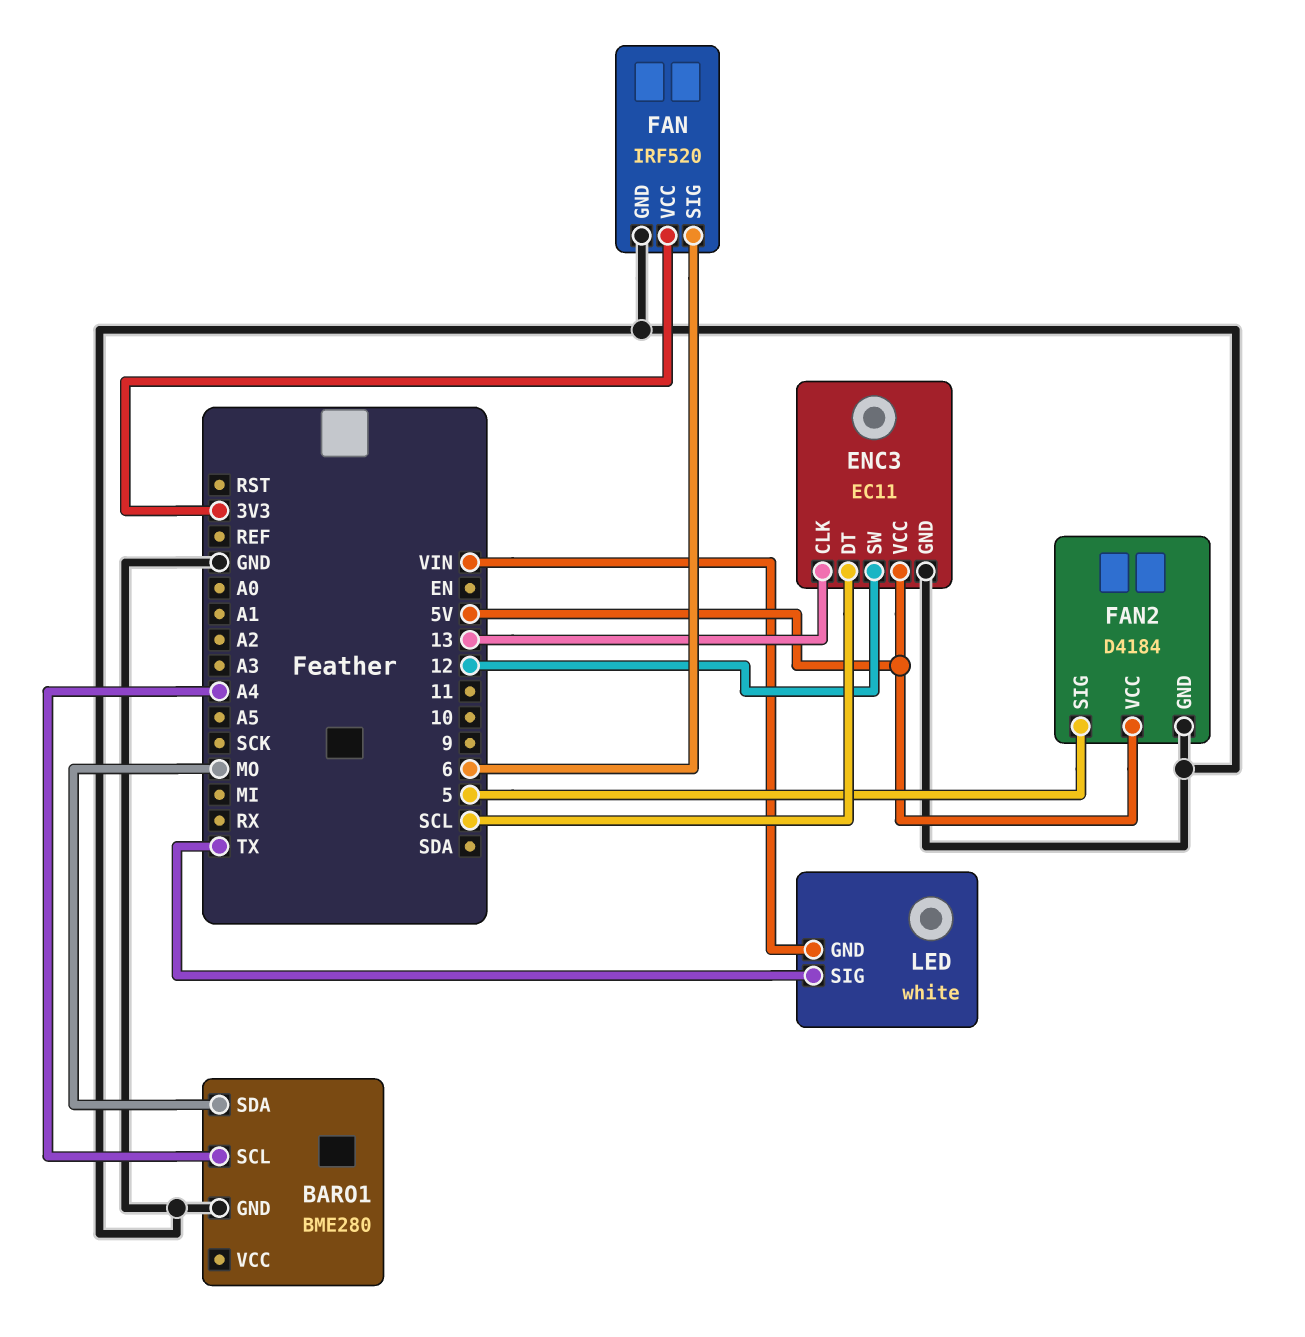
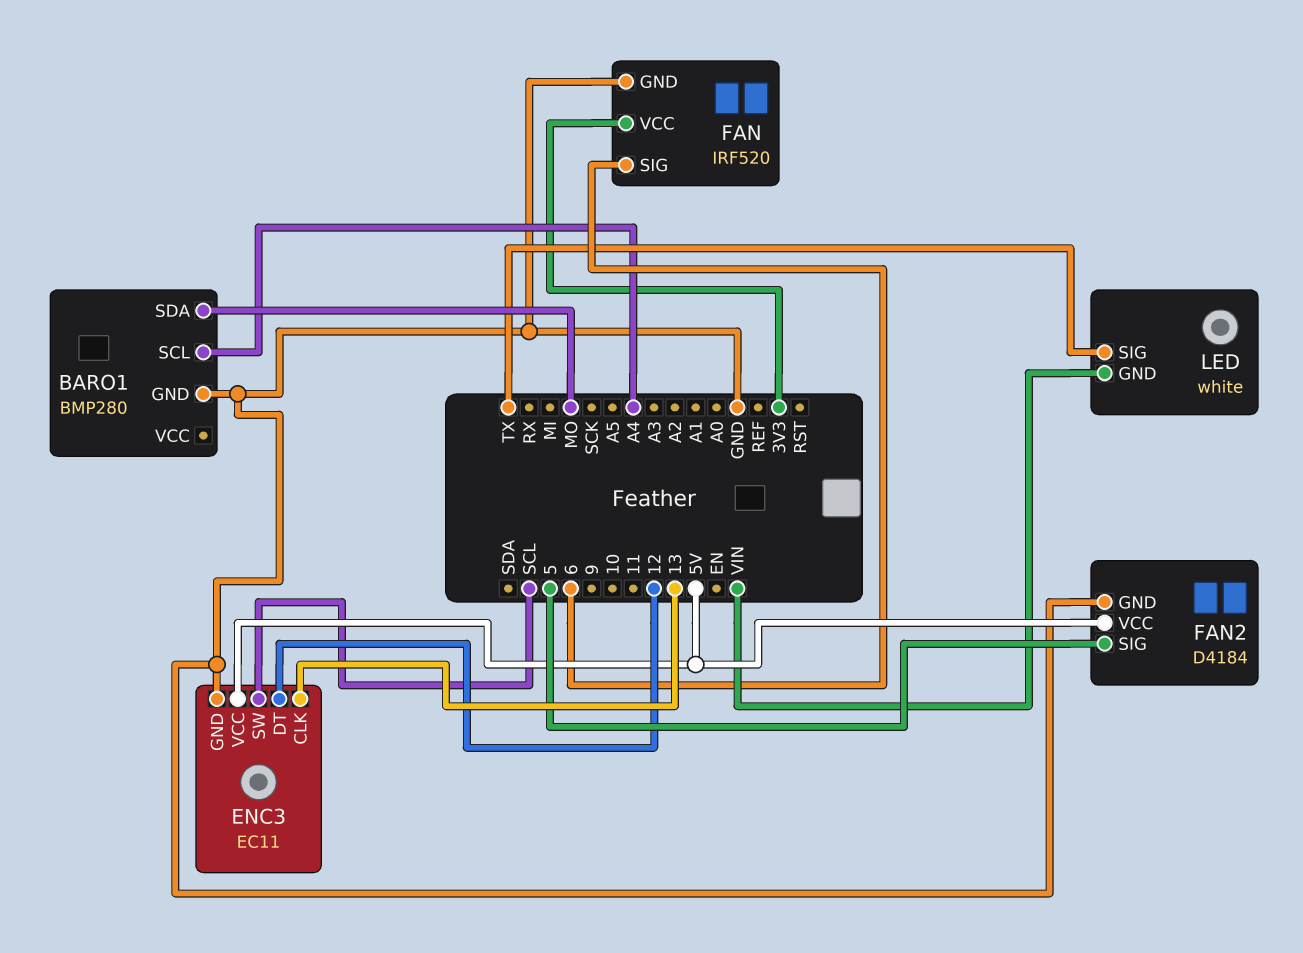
BARO1: BME280 -> BMP280
ENC3 pin DT: SCL -> 12
ENC3 pin SW: 12 -> SCL

